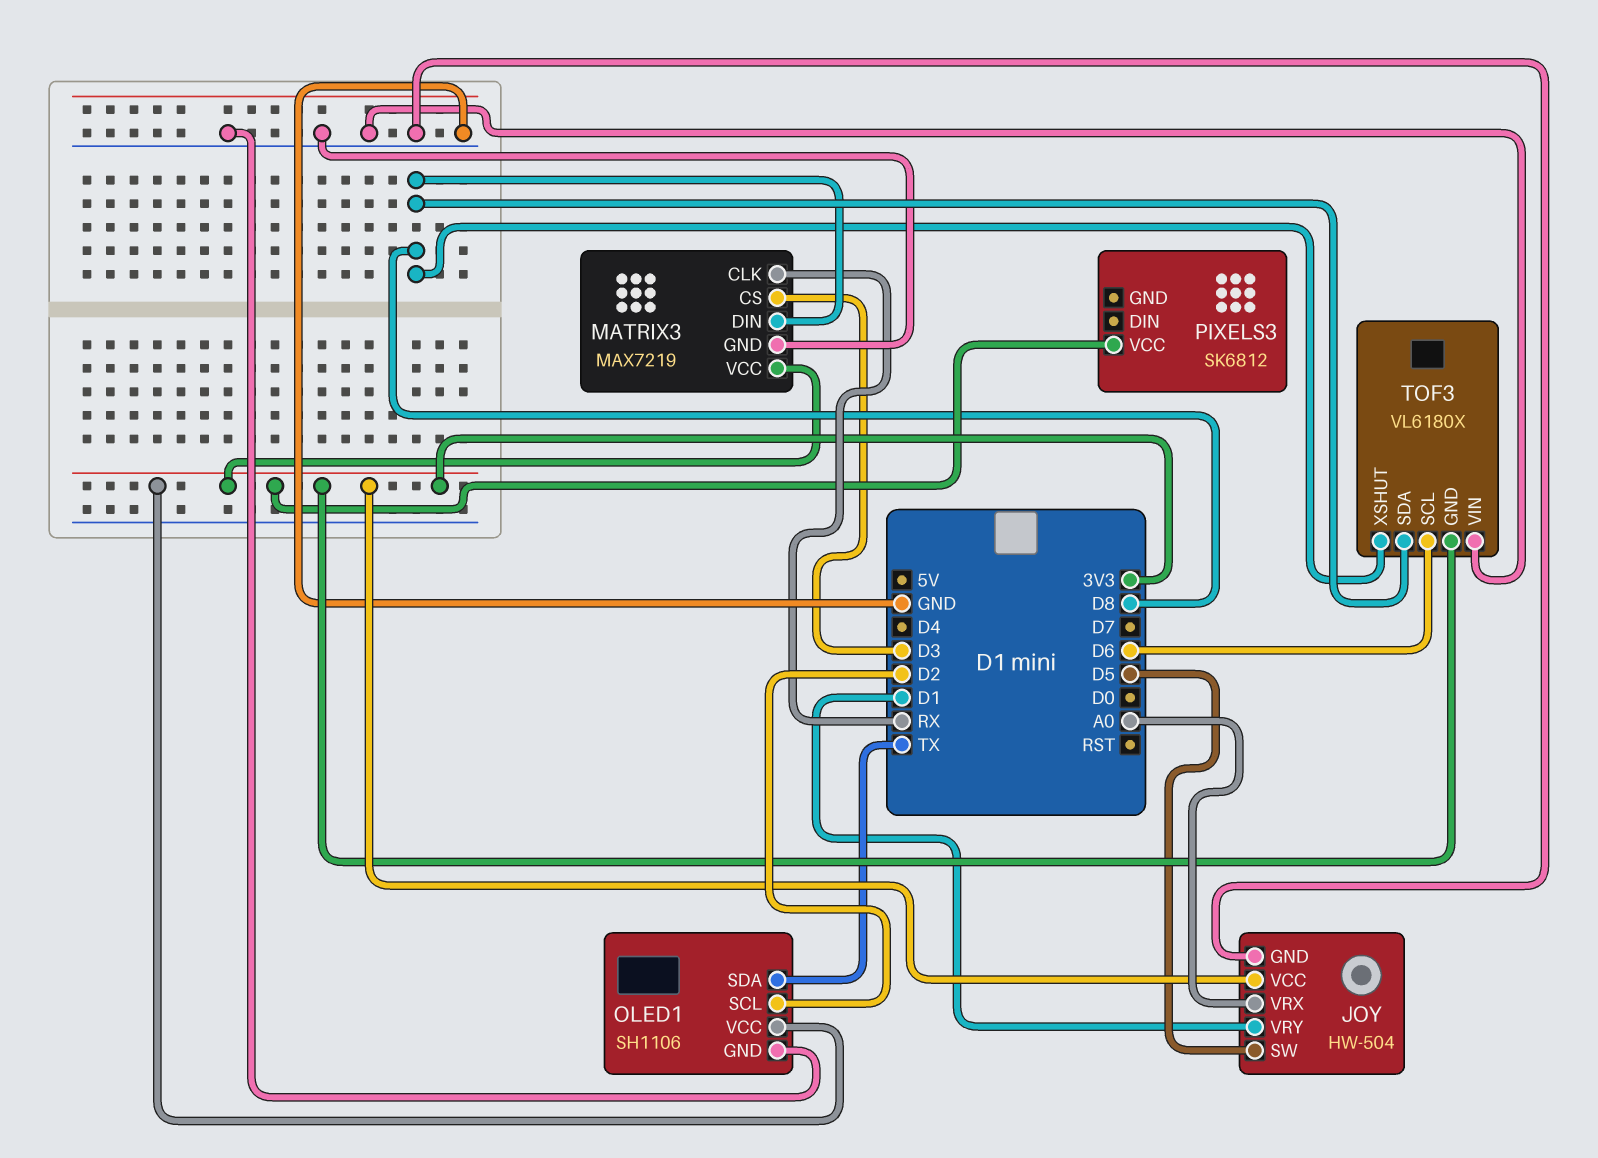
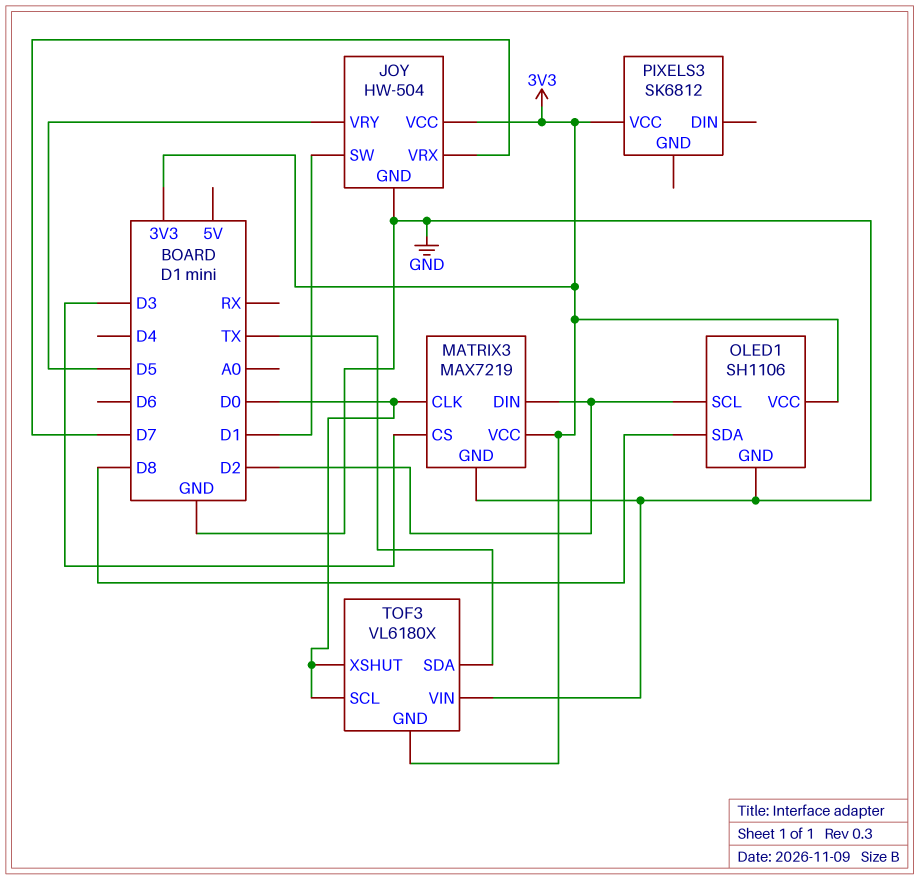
JOY pin SW: D5 -> D1
JOY pin VRX: A0 -> D7
JOY pin VRY: D1 -> D5
MATRIX3 pin CLK: RX -> D0
MATRIX3 pin DIN: D8 -> D2
OLED1 pin SDA: TX -> D8
TOF3 pin SCL: D6 -> D0
TOF3 pin SDA: D8 -> TX
TOF3 pin XSHUT: D8 -> D0

